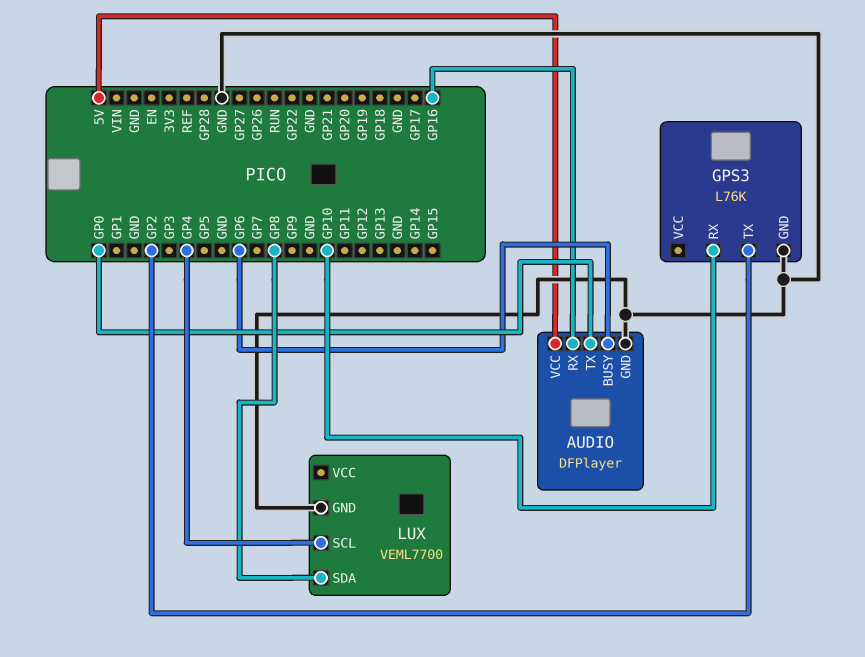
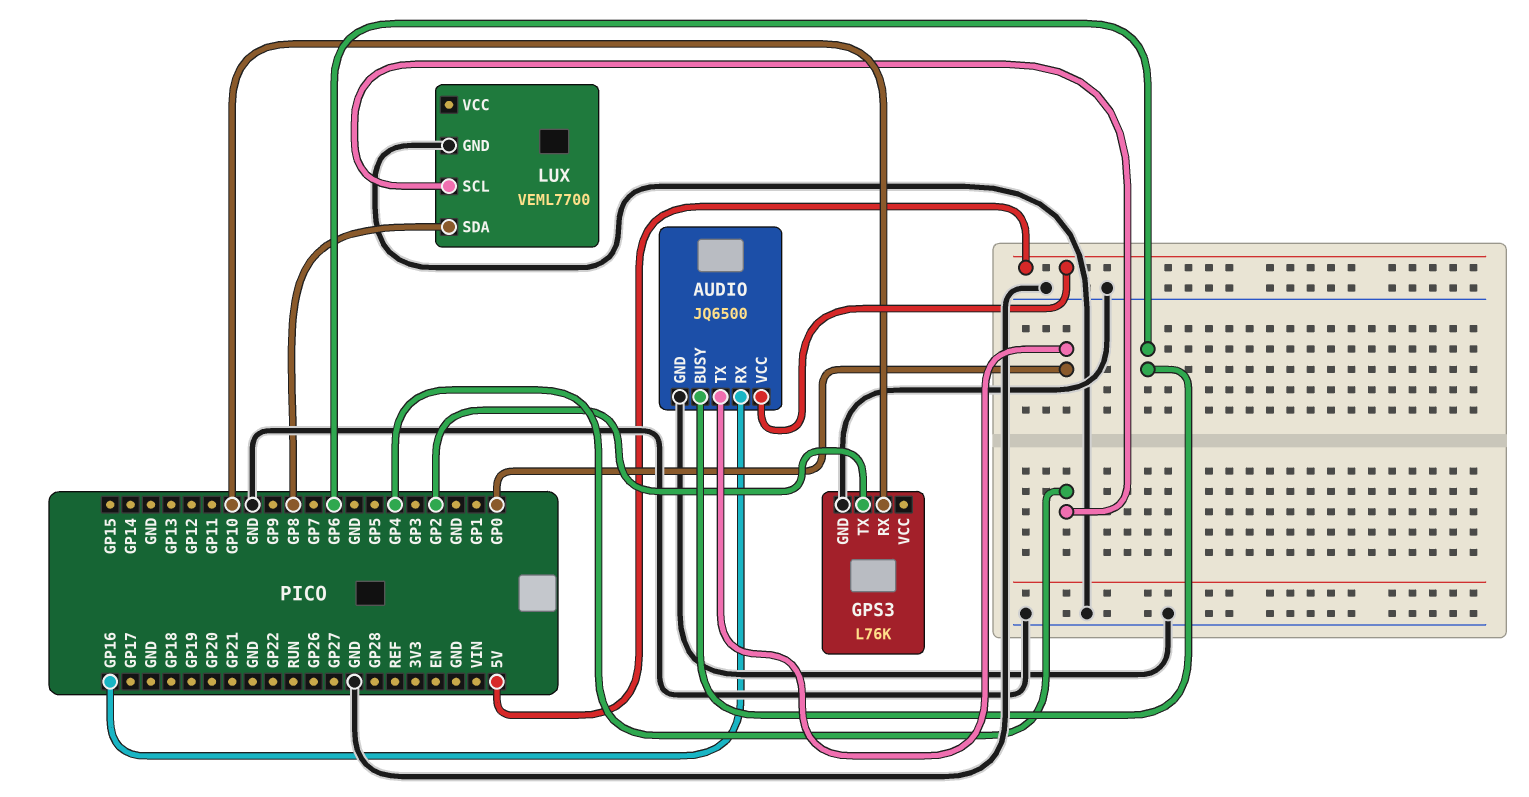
AUDIO: DFPlayer -> JQ6500

